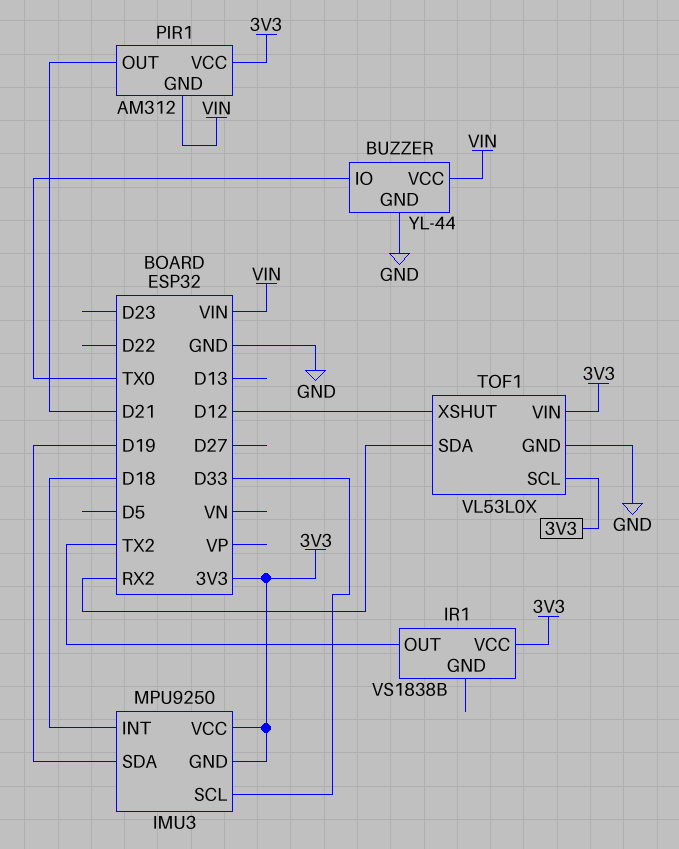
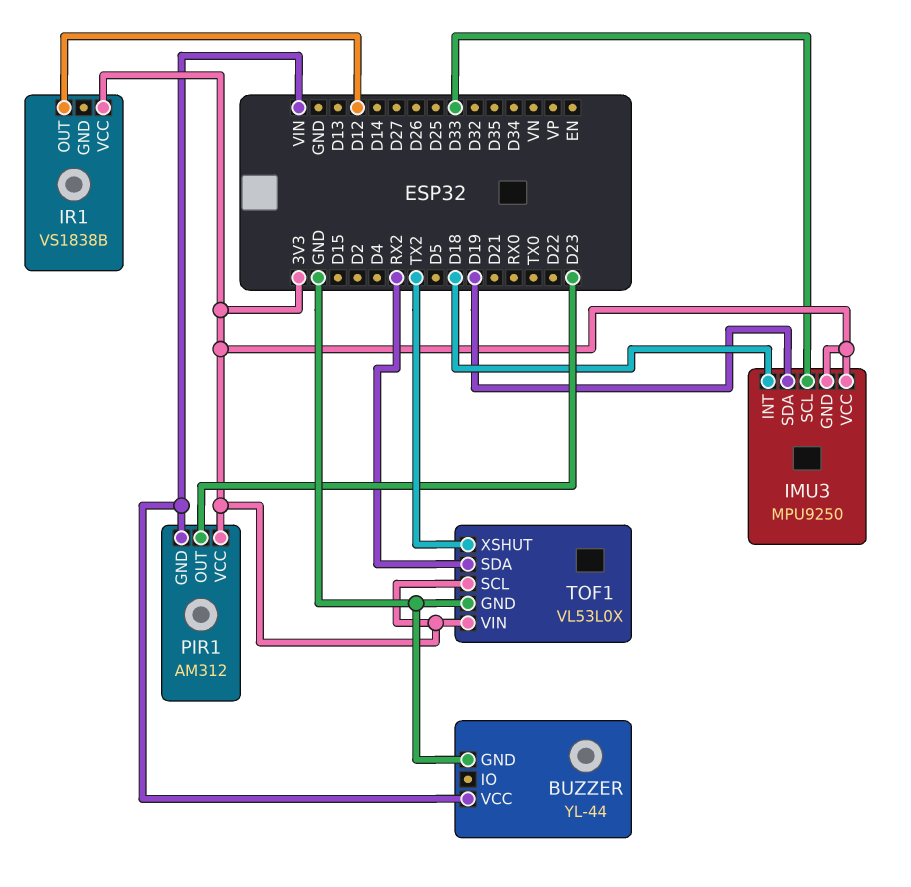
BUZZER pin IO: TX0 -> none
IR1 pin OUT: TX2 -> D12
PIR1 pin OUT: D21 -> D23
TOF1 pin XSHUT: D12 -> TX2

